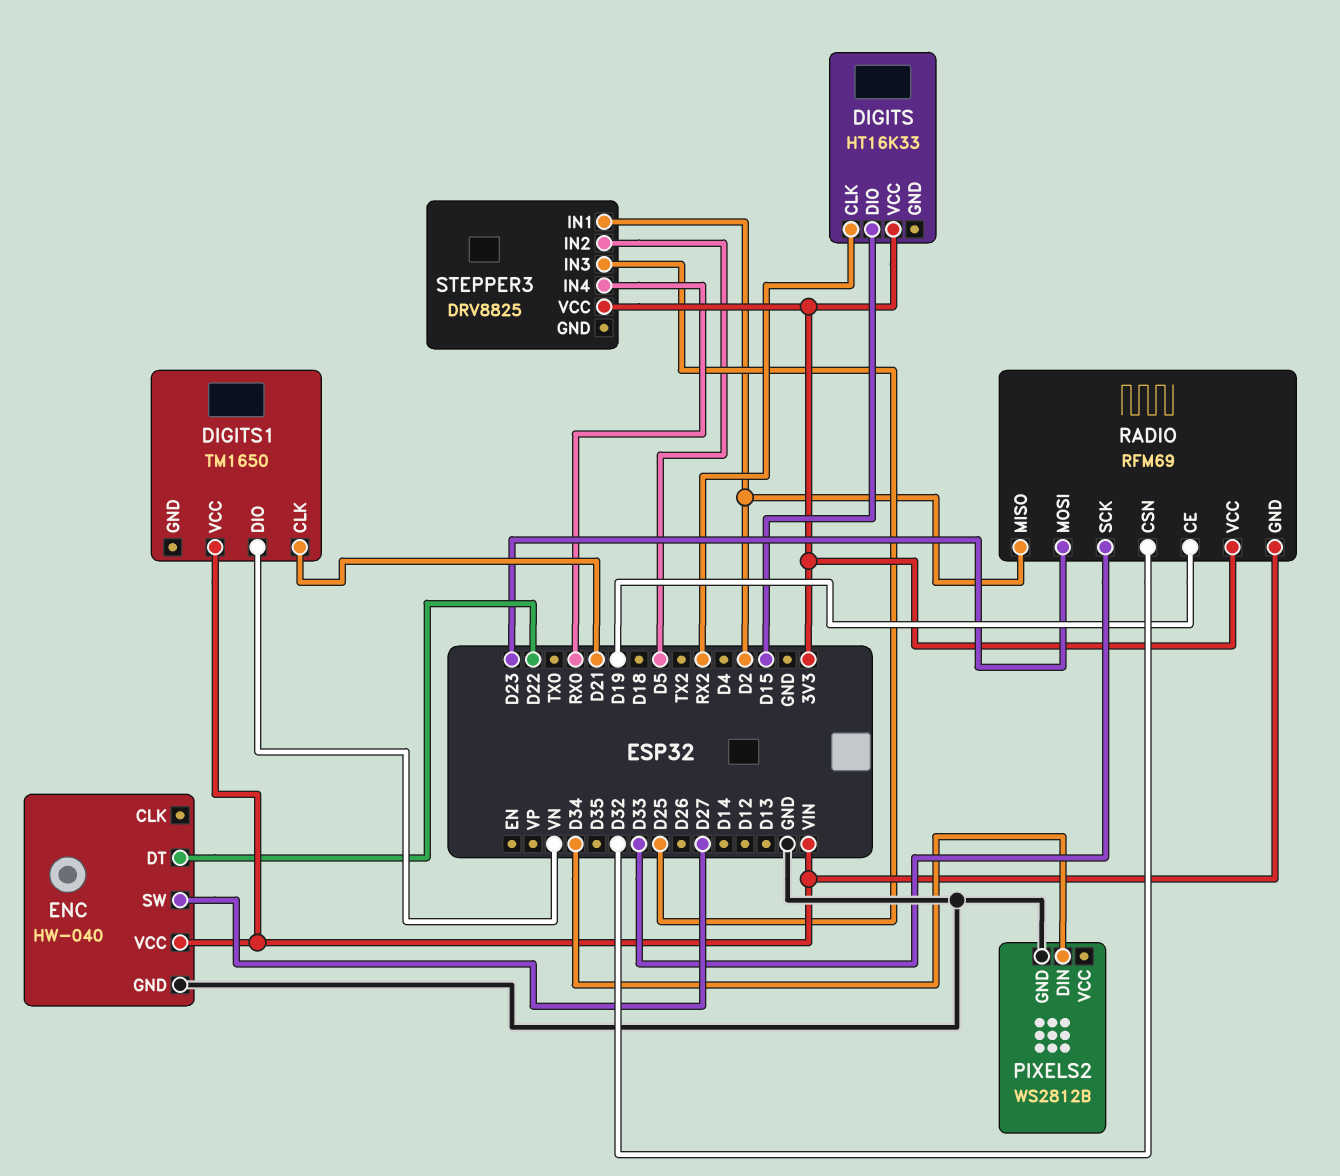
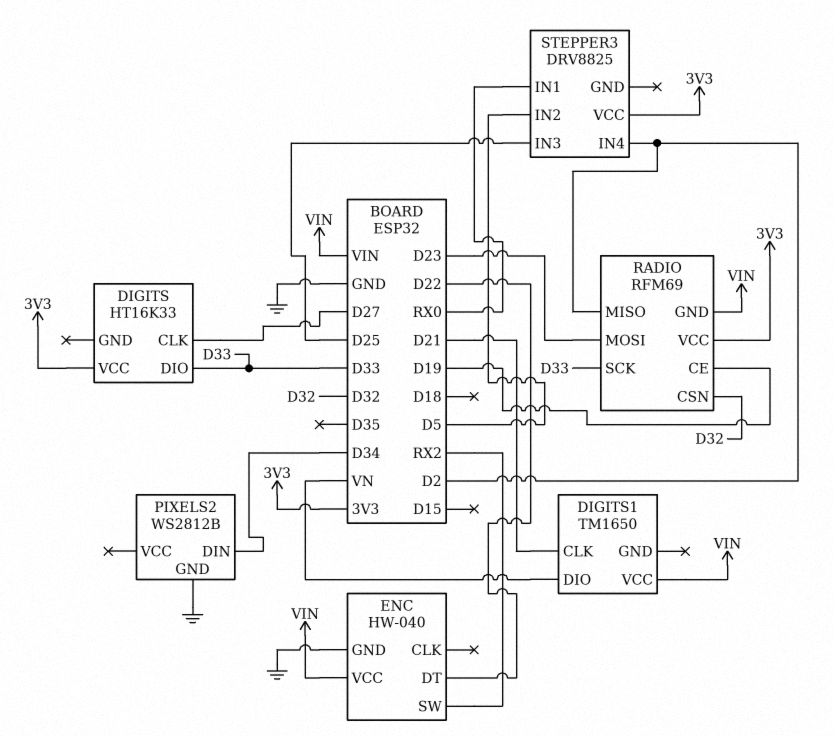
DIGITS pin CLK: RX2 -> D27
DIGITS pin DIO: D15 -> D33
ENC pin SW: D27 -> RX2
STEPPER3 pin IN1: D2 -> RX0
STEPPER3 pin IN4: RX0 -> D2

